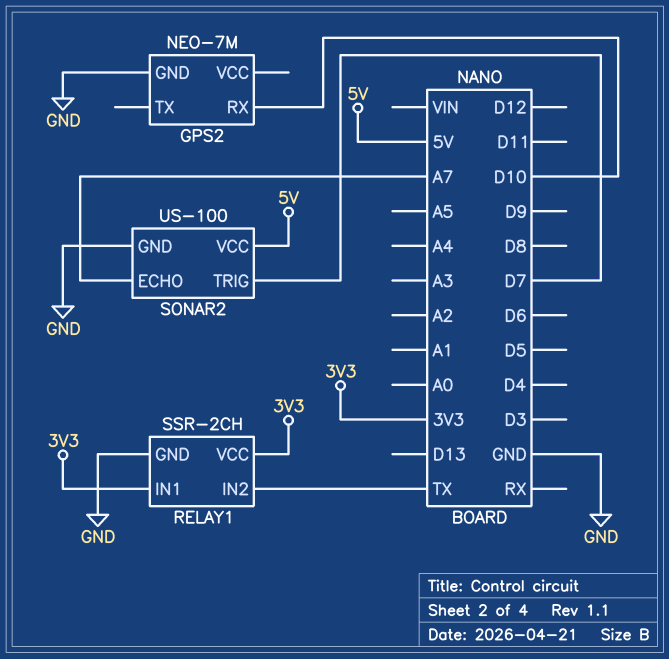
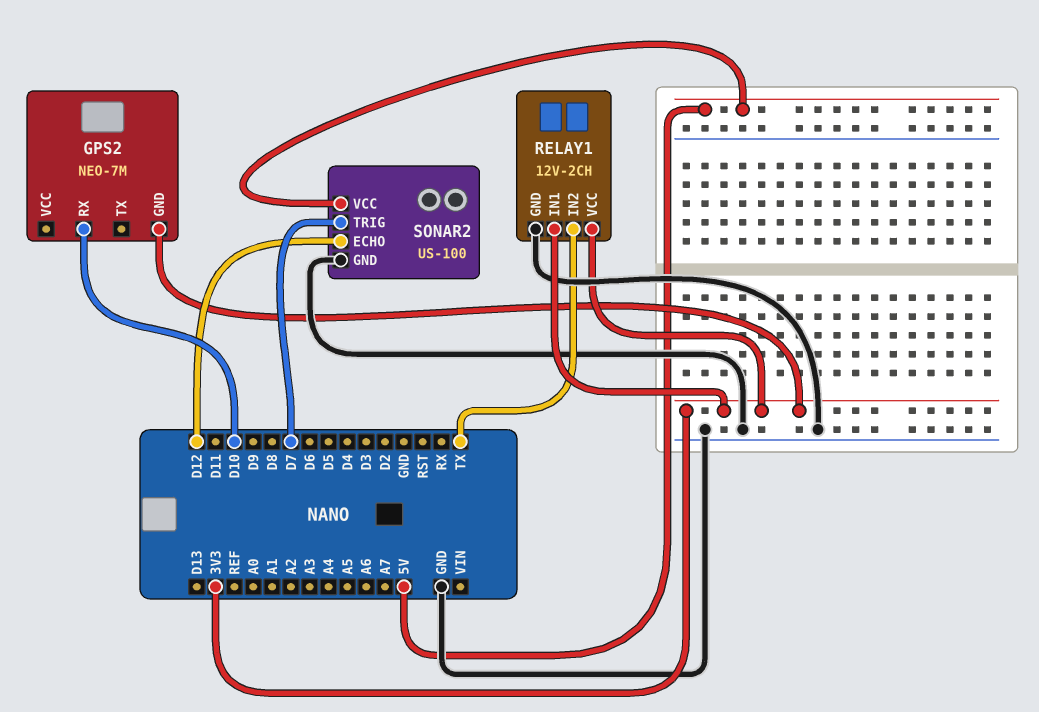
GPS2 pin GND: GND -> 3V3
RELAY1: SSR-2CH -> 12V-2CH
SONAR2 pin ECHO: A7 -> D12

